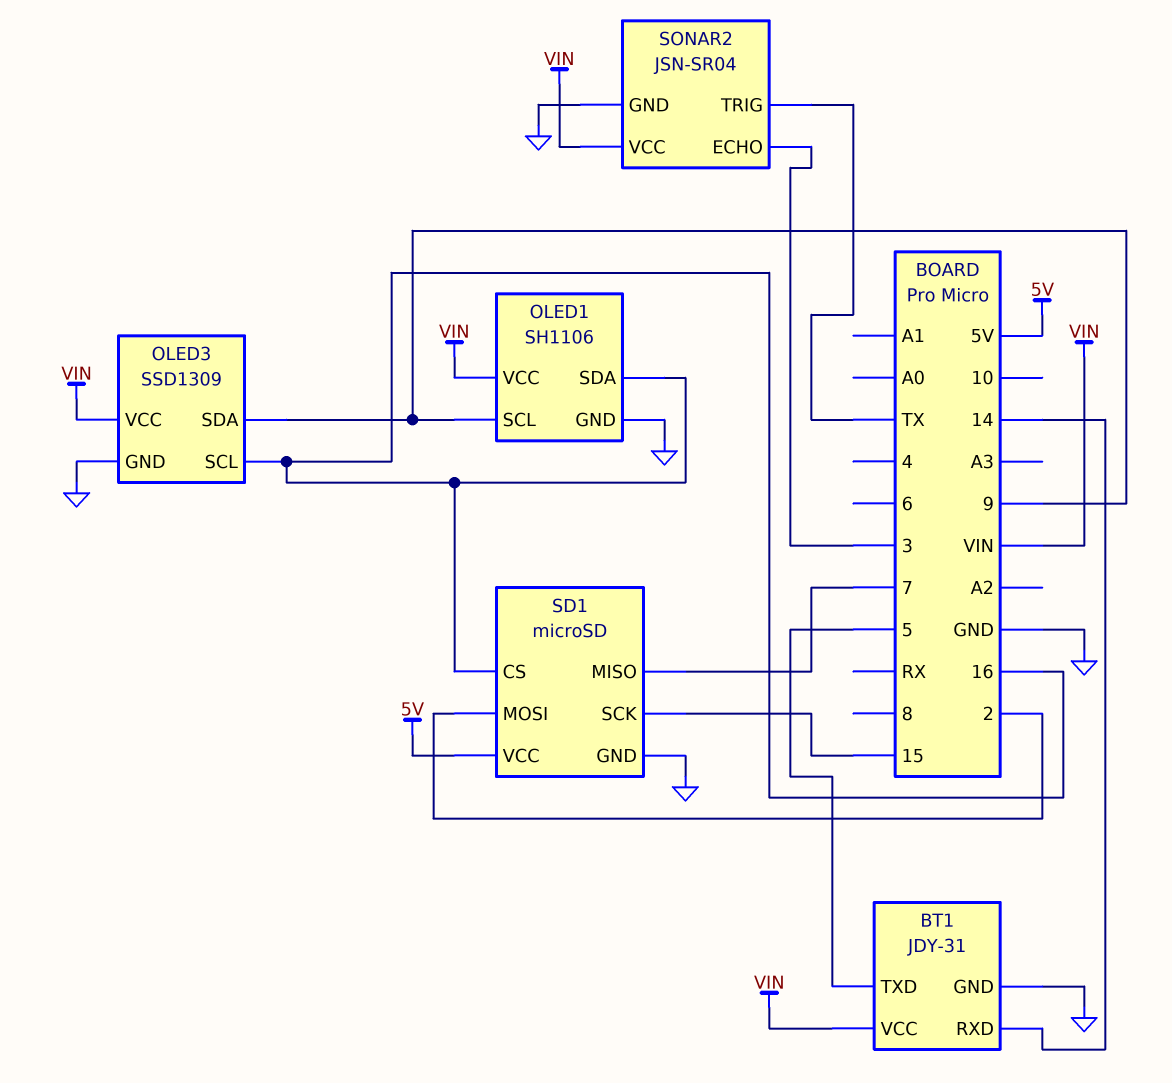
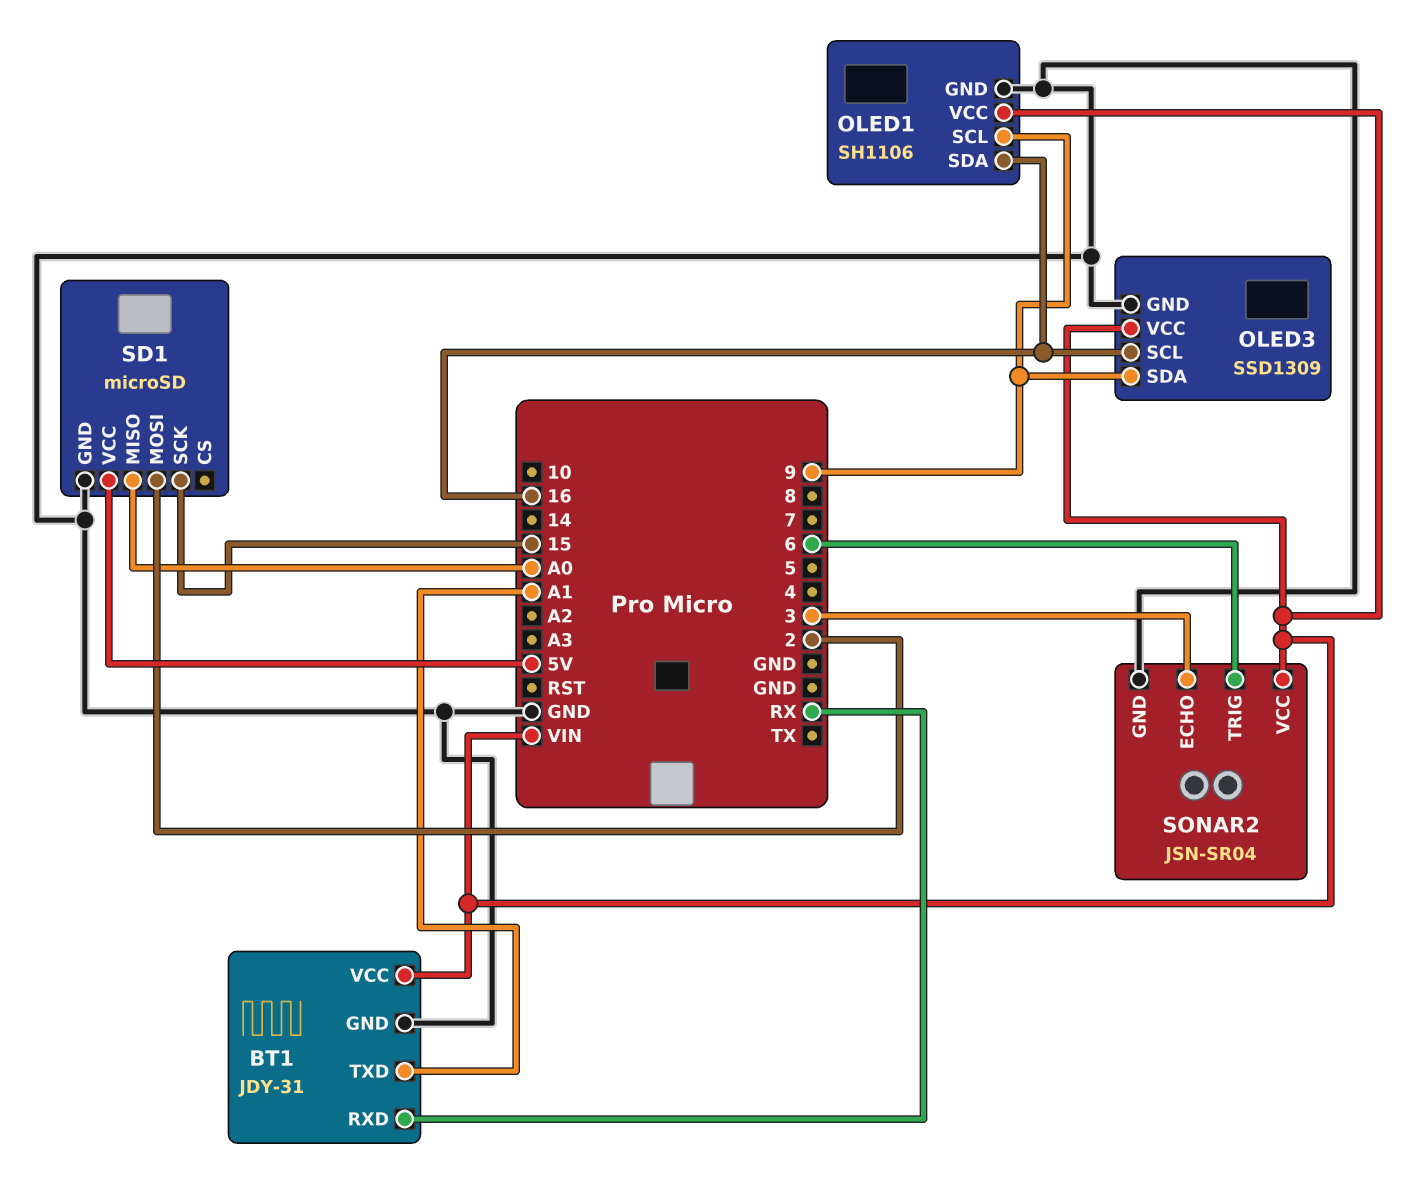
BT1 pin RXD: 14 -> RX
BT1 pin TXD: 5 -> A1
SD1 pin CS: 16 -> none
SD1 pin MISO: 7 -> A0
SONAR2 pin TRIG: TX -> 6

